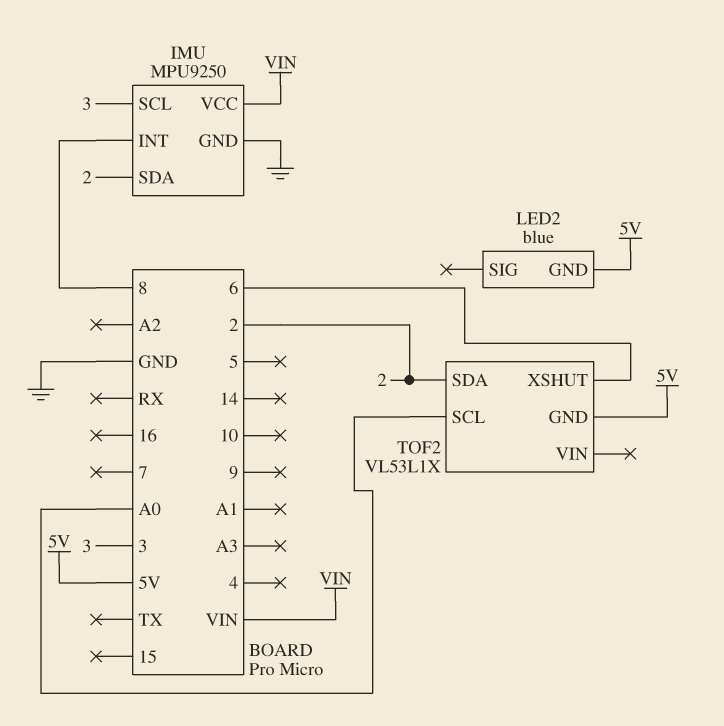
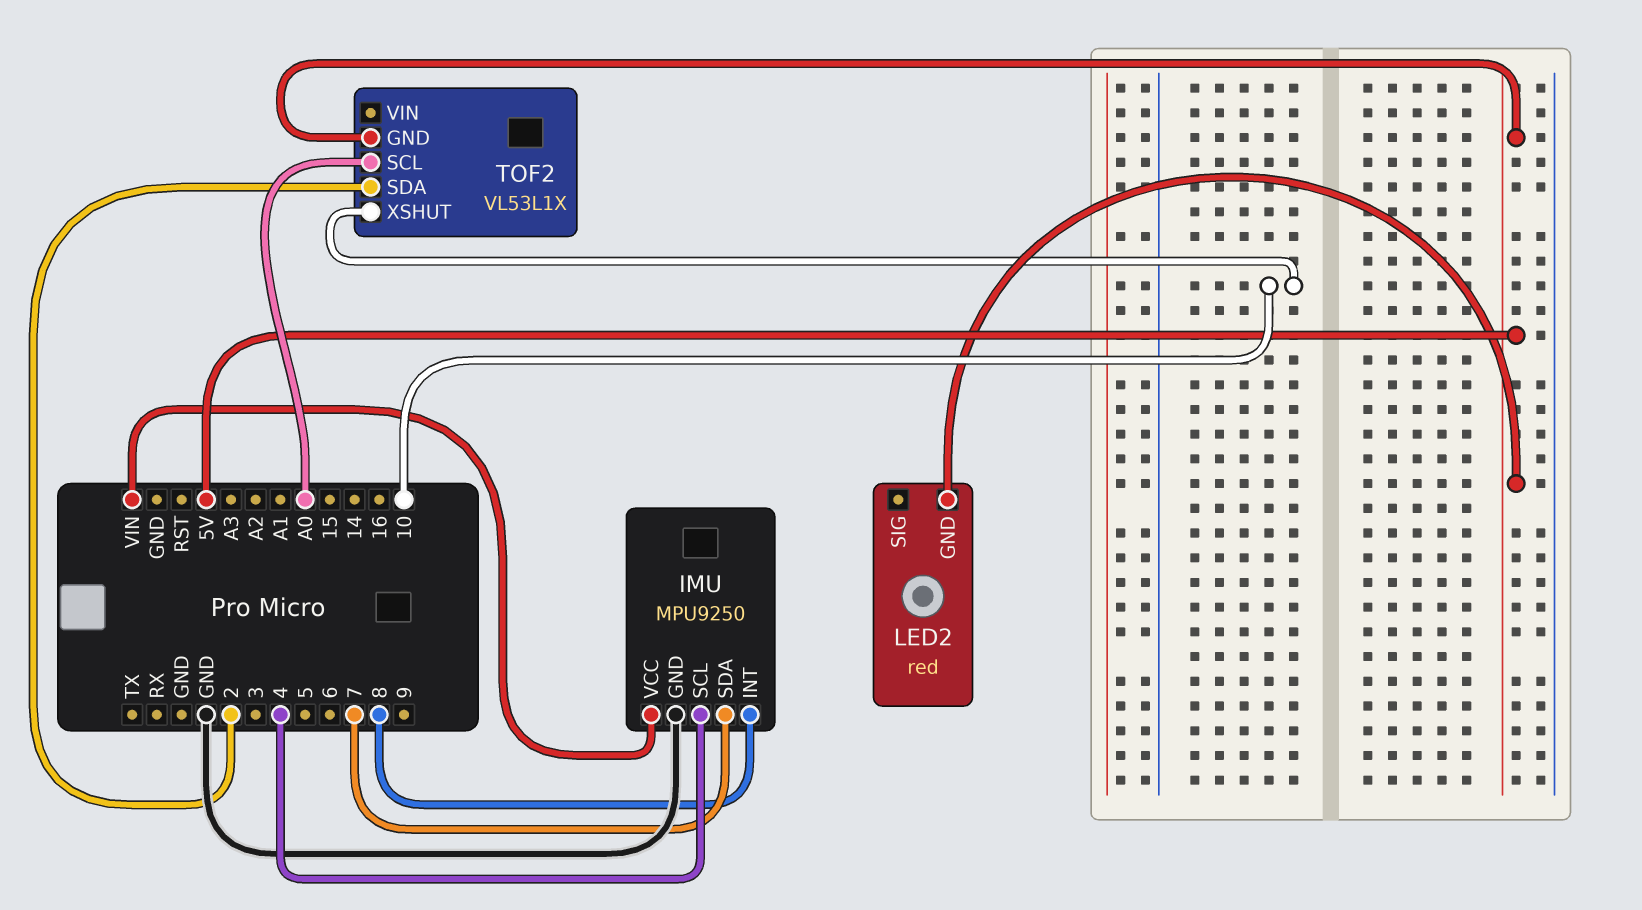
IMU pin SCL: 3 -> 4
IMU pin SDA: 2 -> 7
LED2: blue -> red
TOF2 pin XSHUT: 6 -> 10

